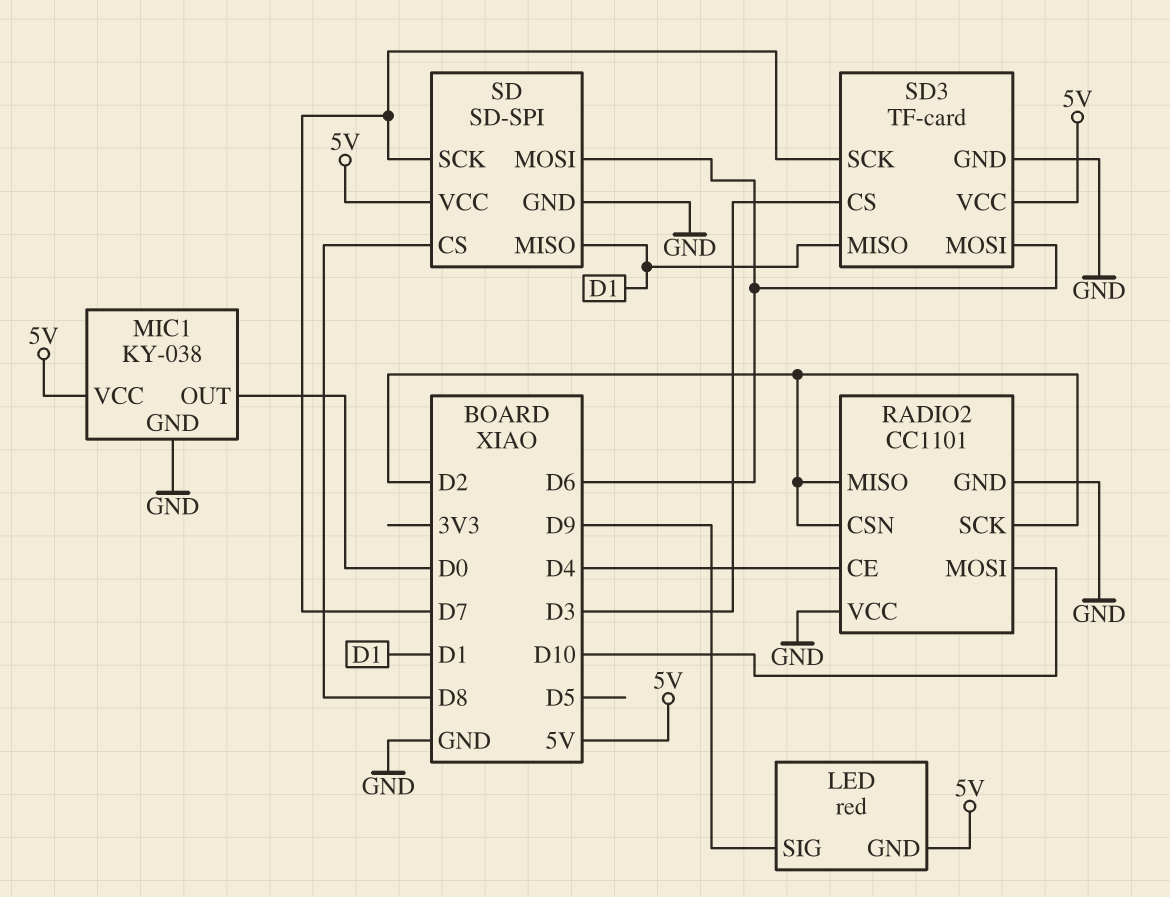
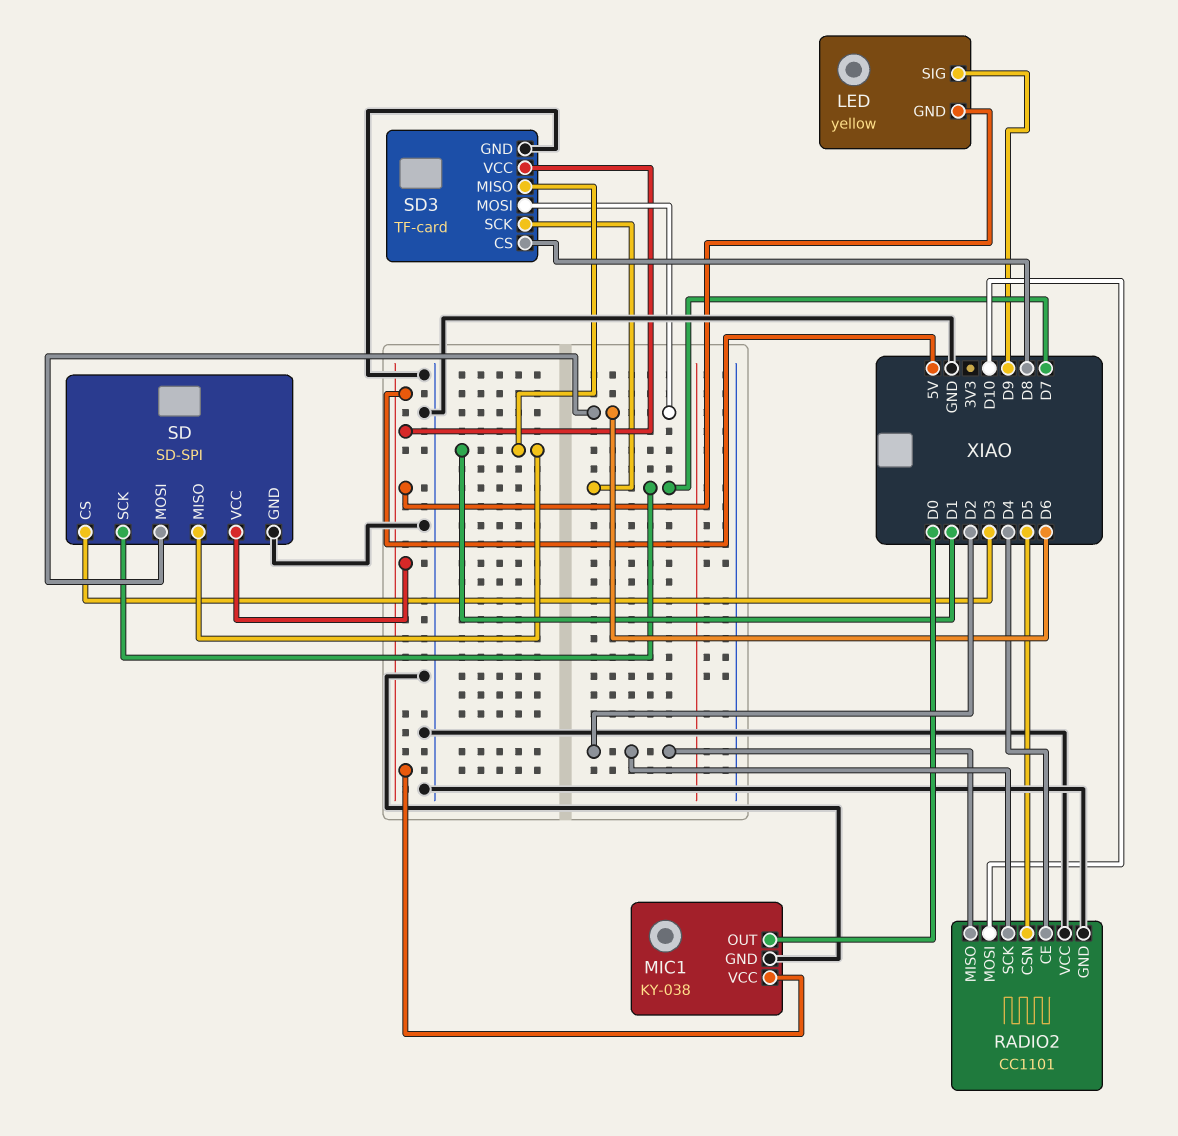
LED: red -> yellow
RADIO2 pin CSN: D2 -> D5
SD pin CS: D8 -> D3
SD3 pin CS: D3 -> D8

